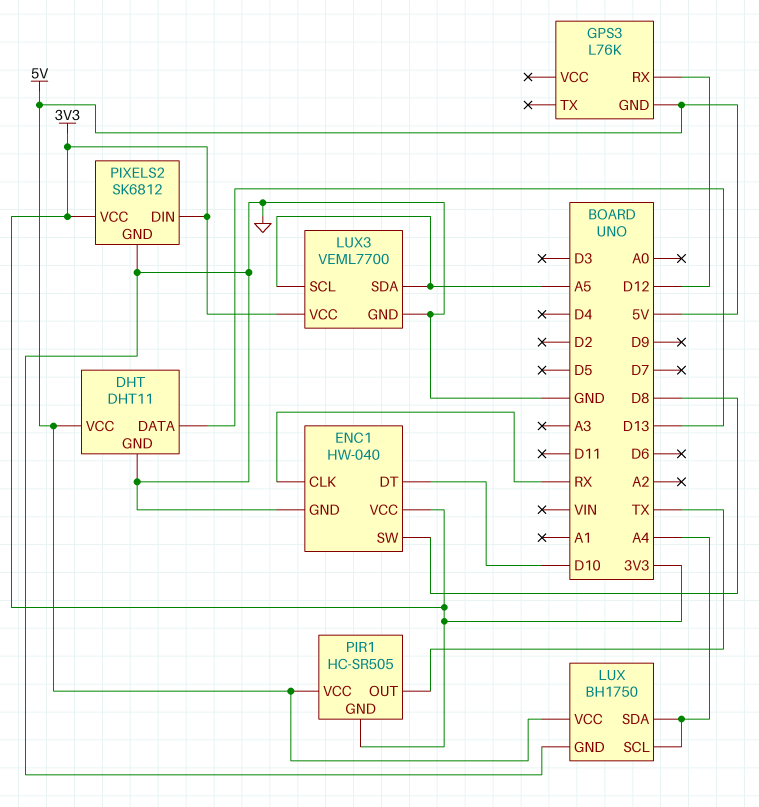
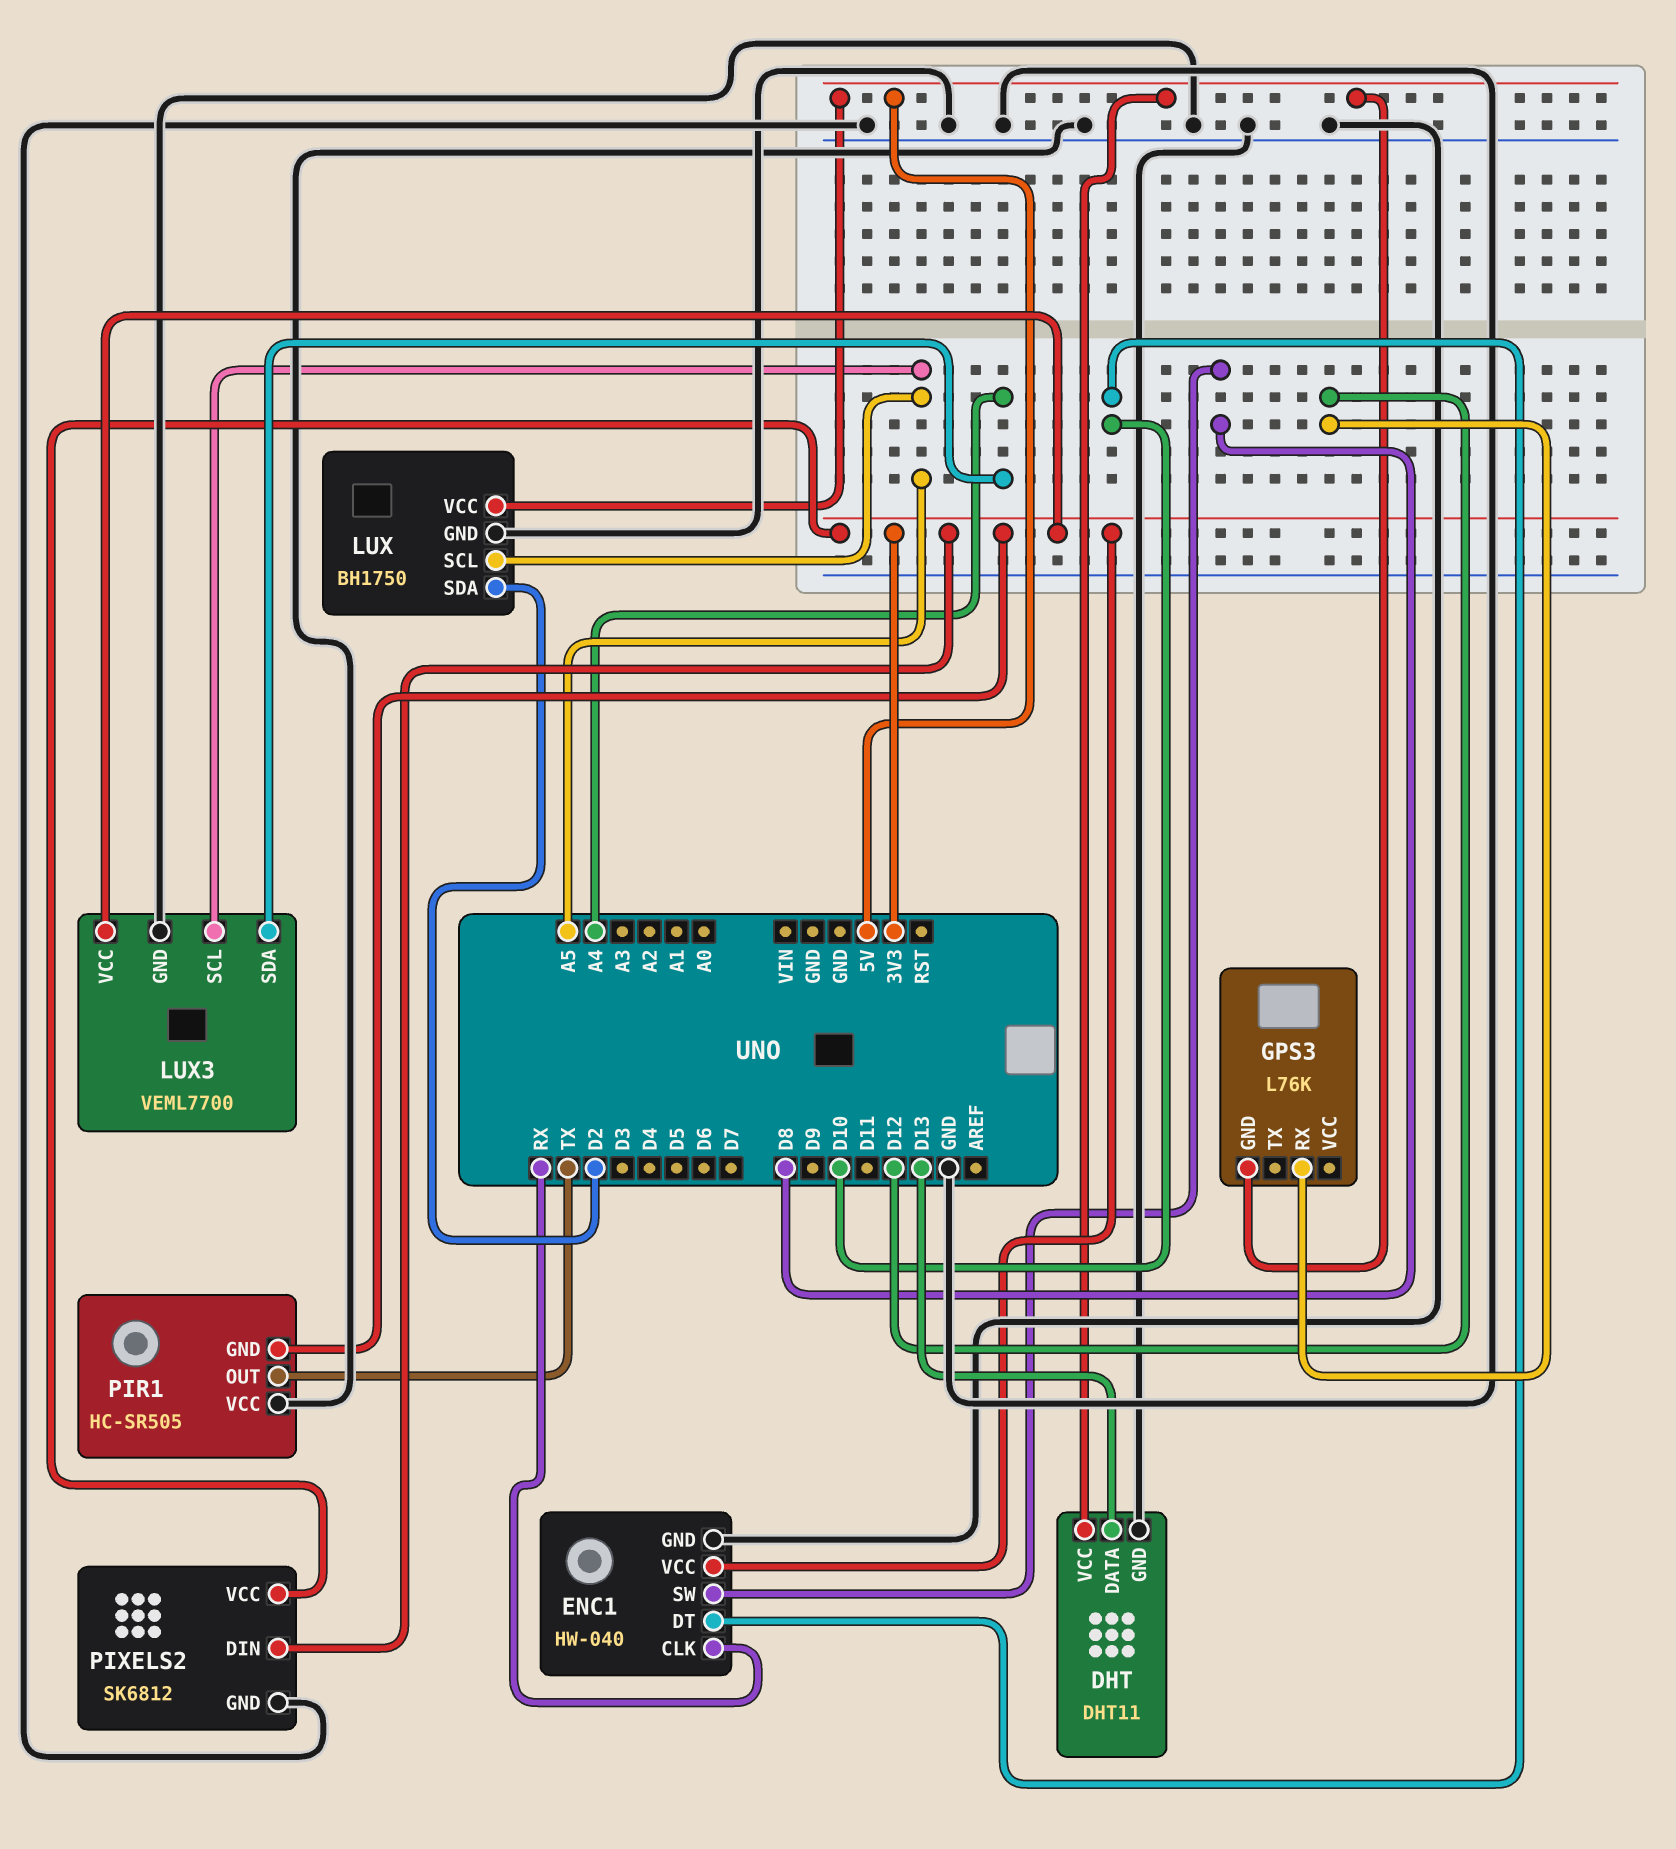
LUX pin SCL: A4 -> A5
LUX pin SDA: A4 -> D2
LUX3 pin SDA: A5 -> A4
PIR1 pin VCC: 5V -> GND

